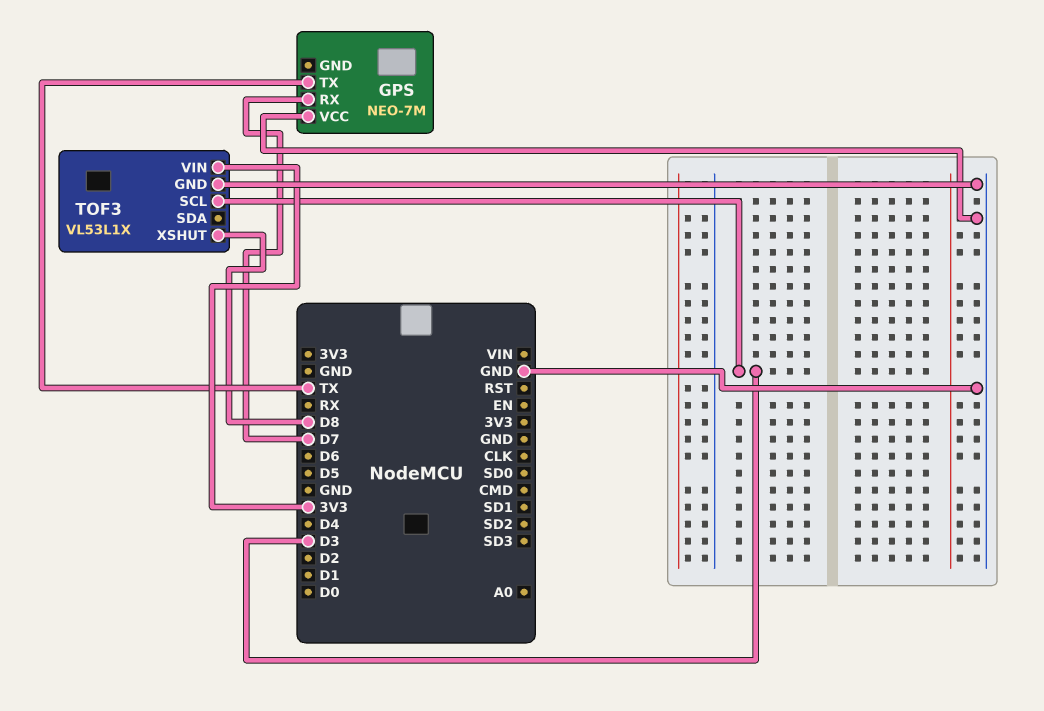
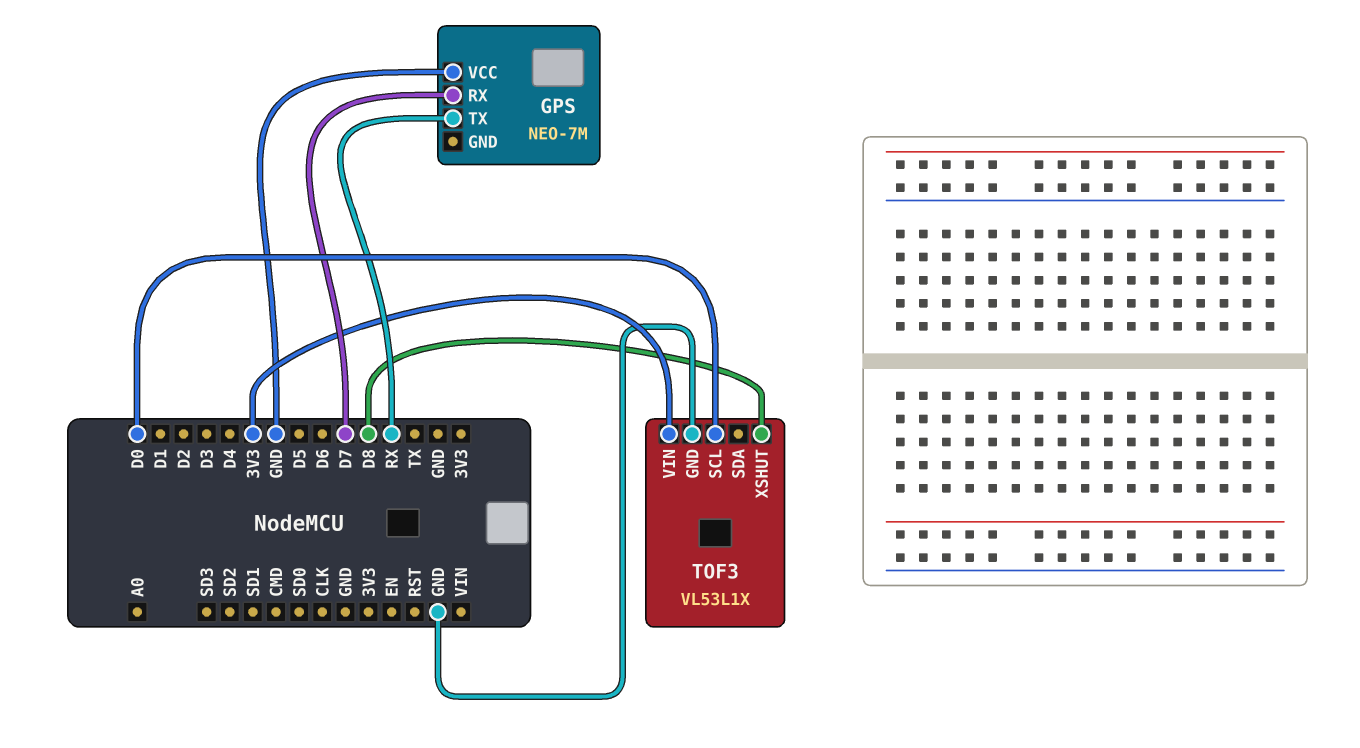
GPS pin TX: TX -> RX
TOF3 pin SCL: D3 -> D0

